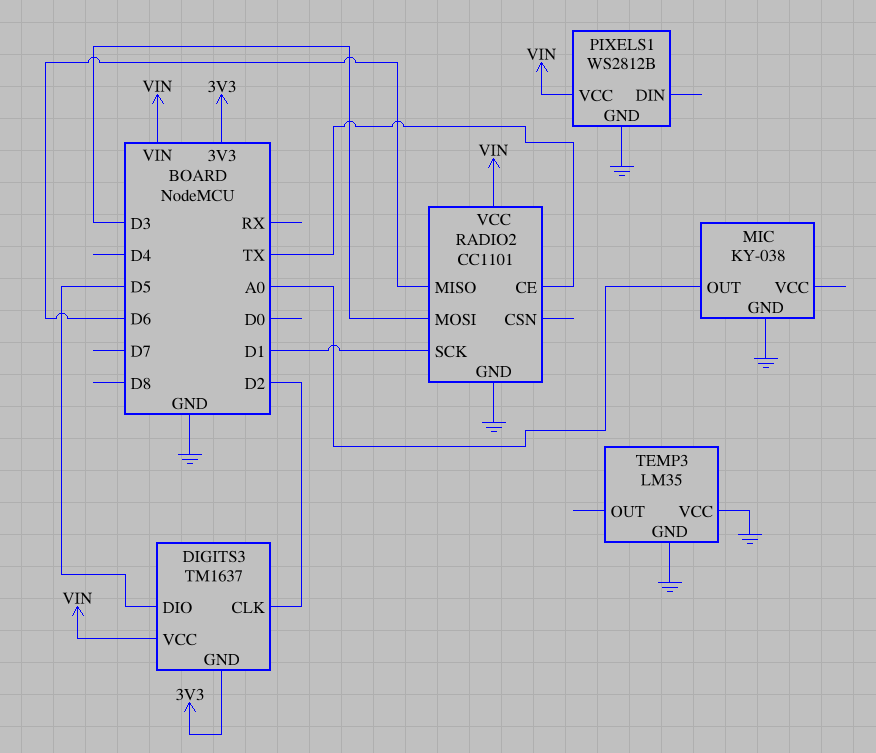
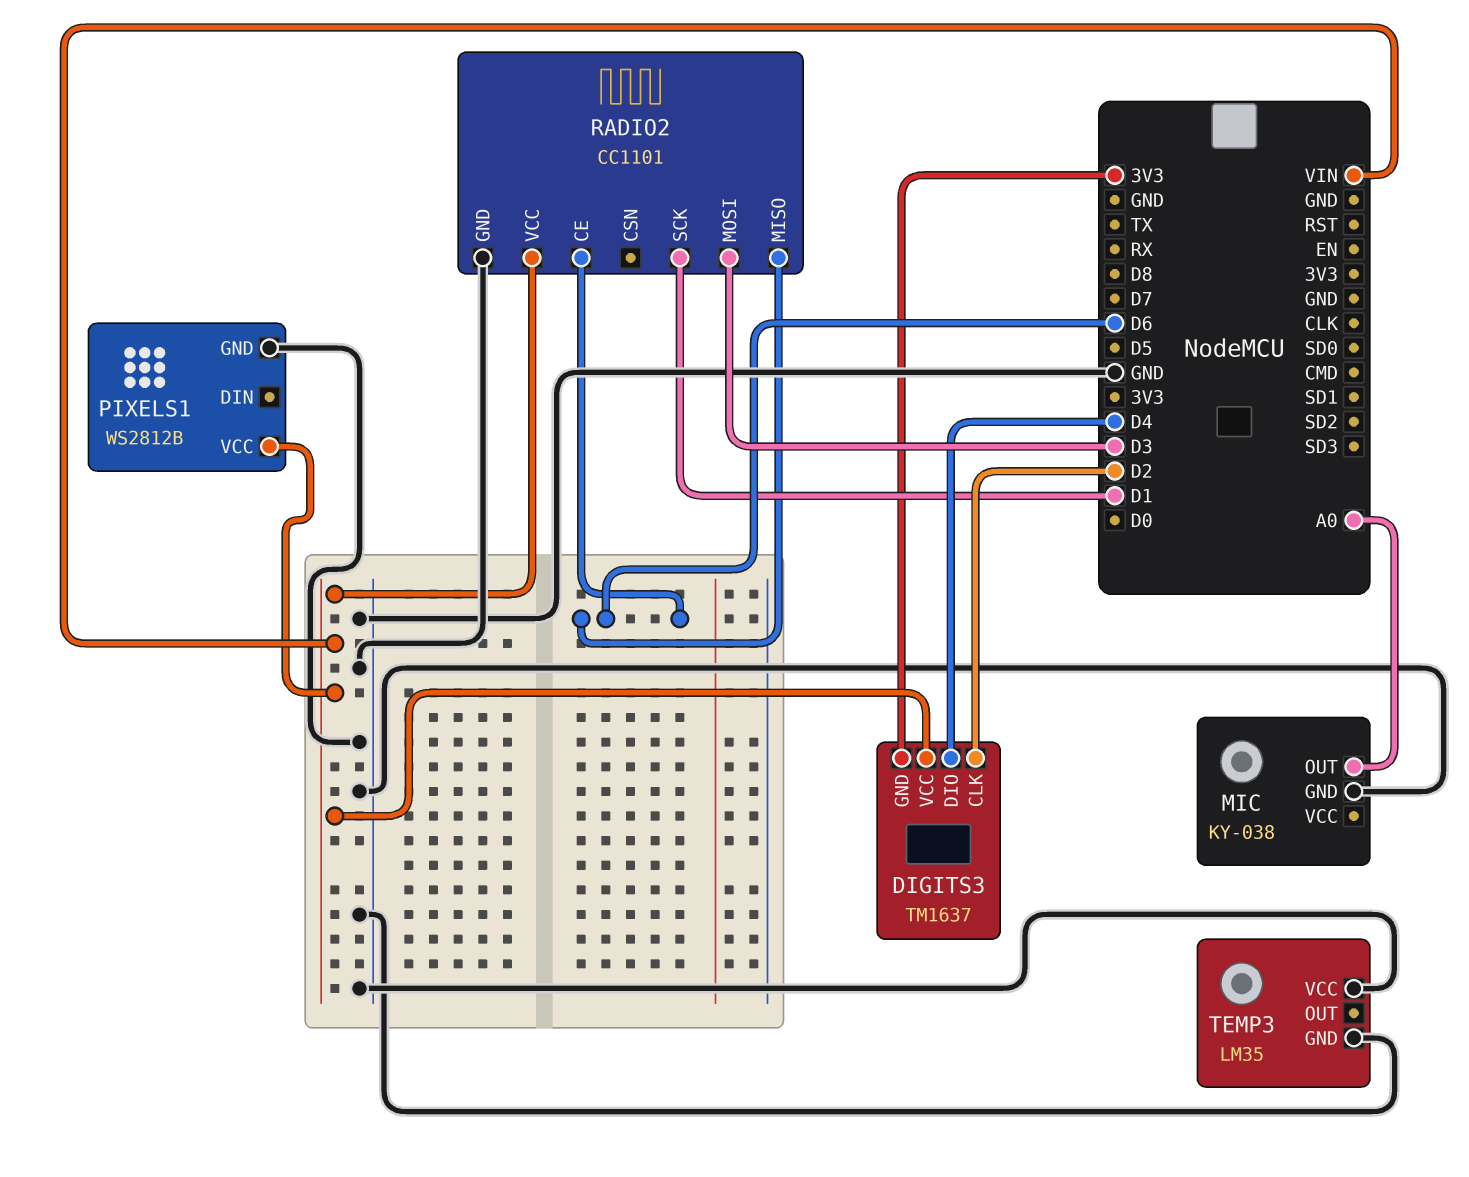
DIGITS3 pin DIO: D5 -> D4
RADIO2 pin CE: TX -> D6

